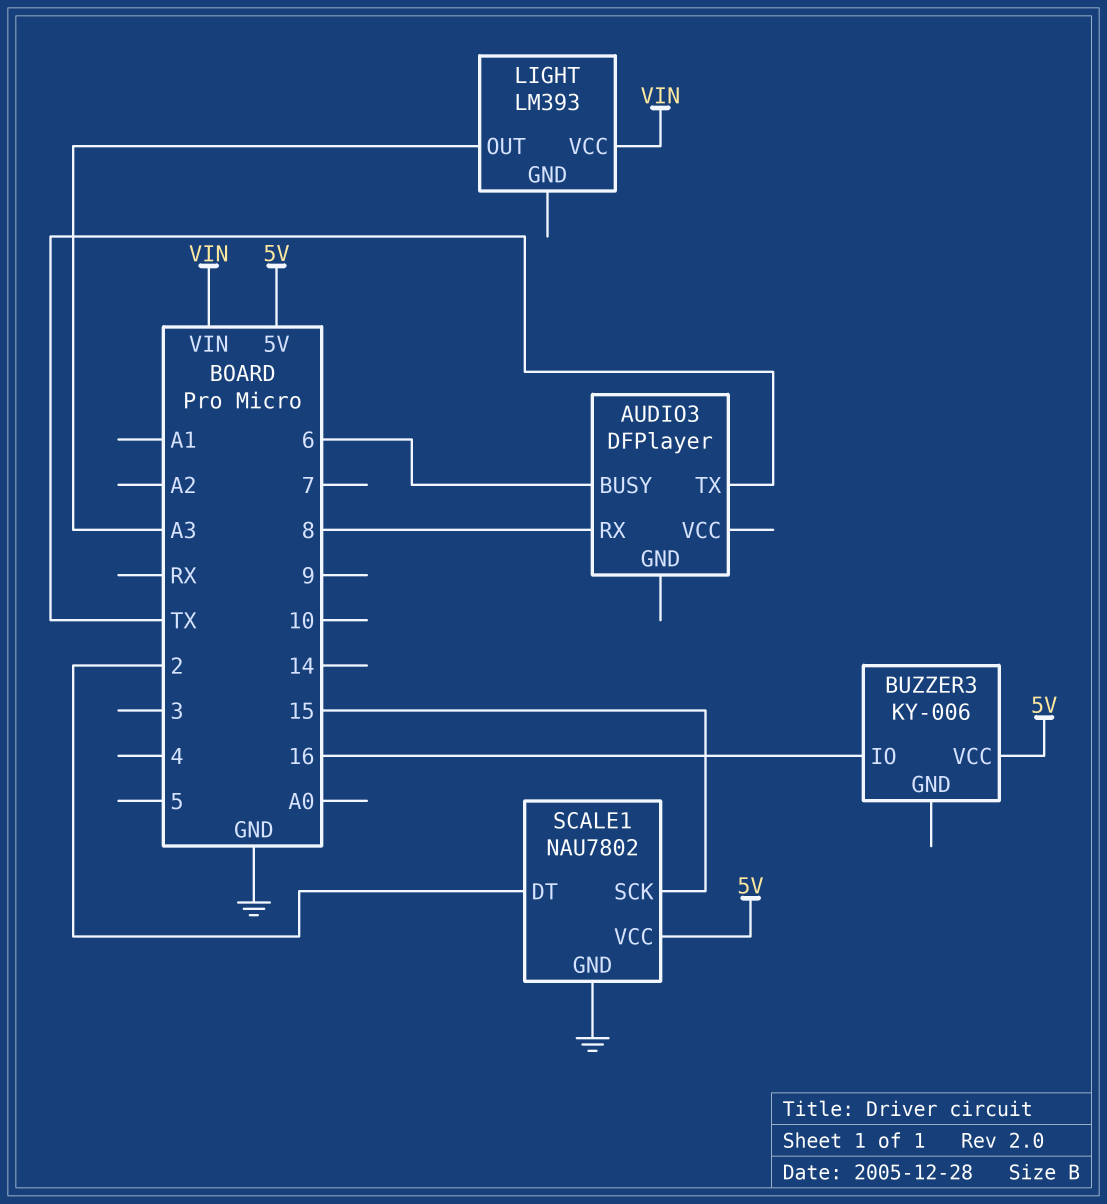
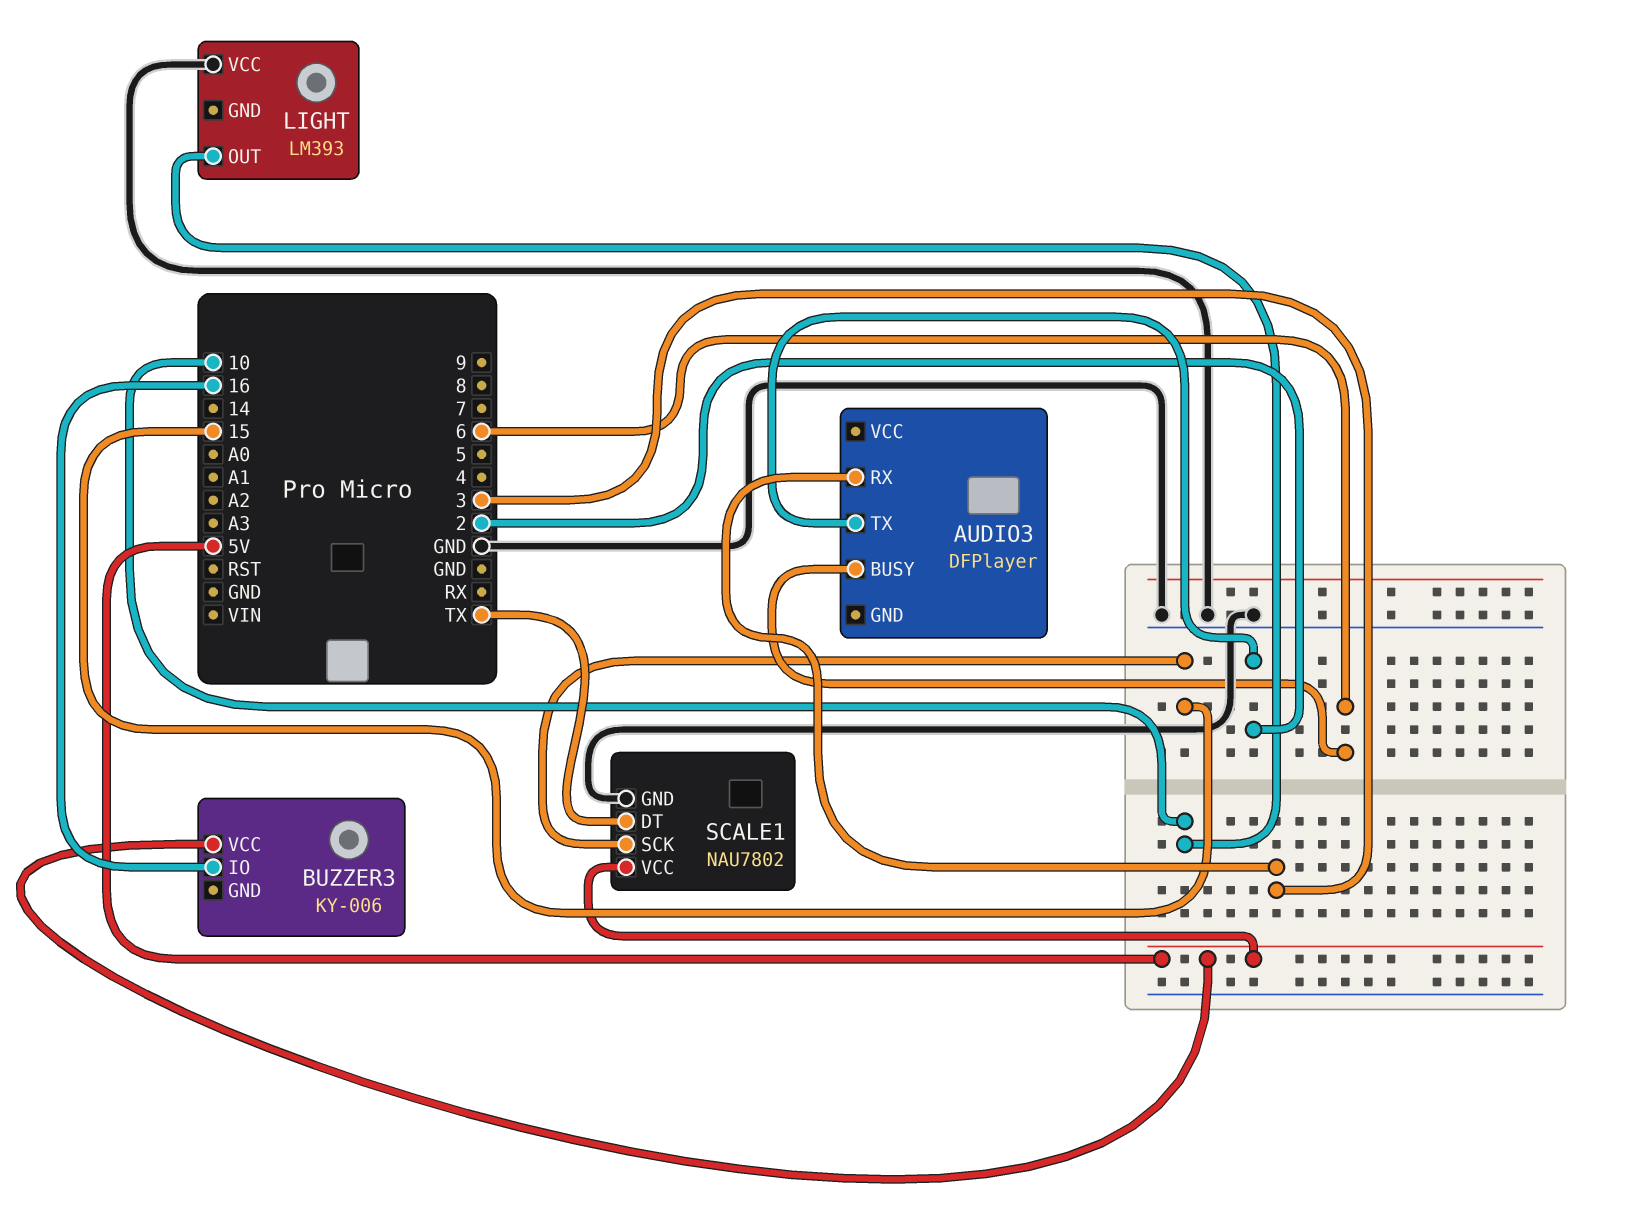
AUDIO3 pin RX: 8 -> 3
AUDIO3 pin TX: TX -> 2
LIGHT pin OUT: A3 -> 10
LIGHT pin VCC: VIN -> GND
SCALE1 pin DT: 2 -> TX

